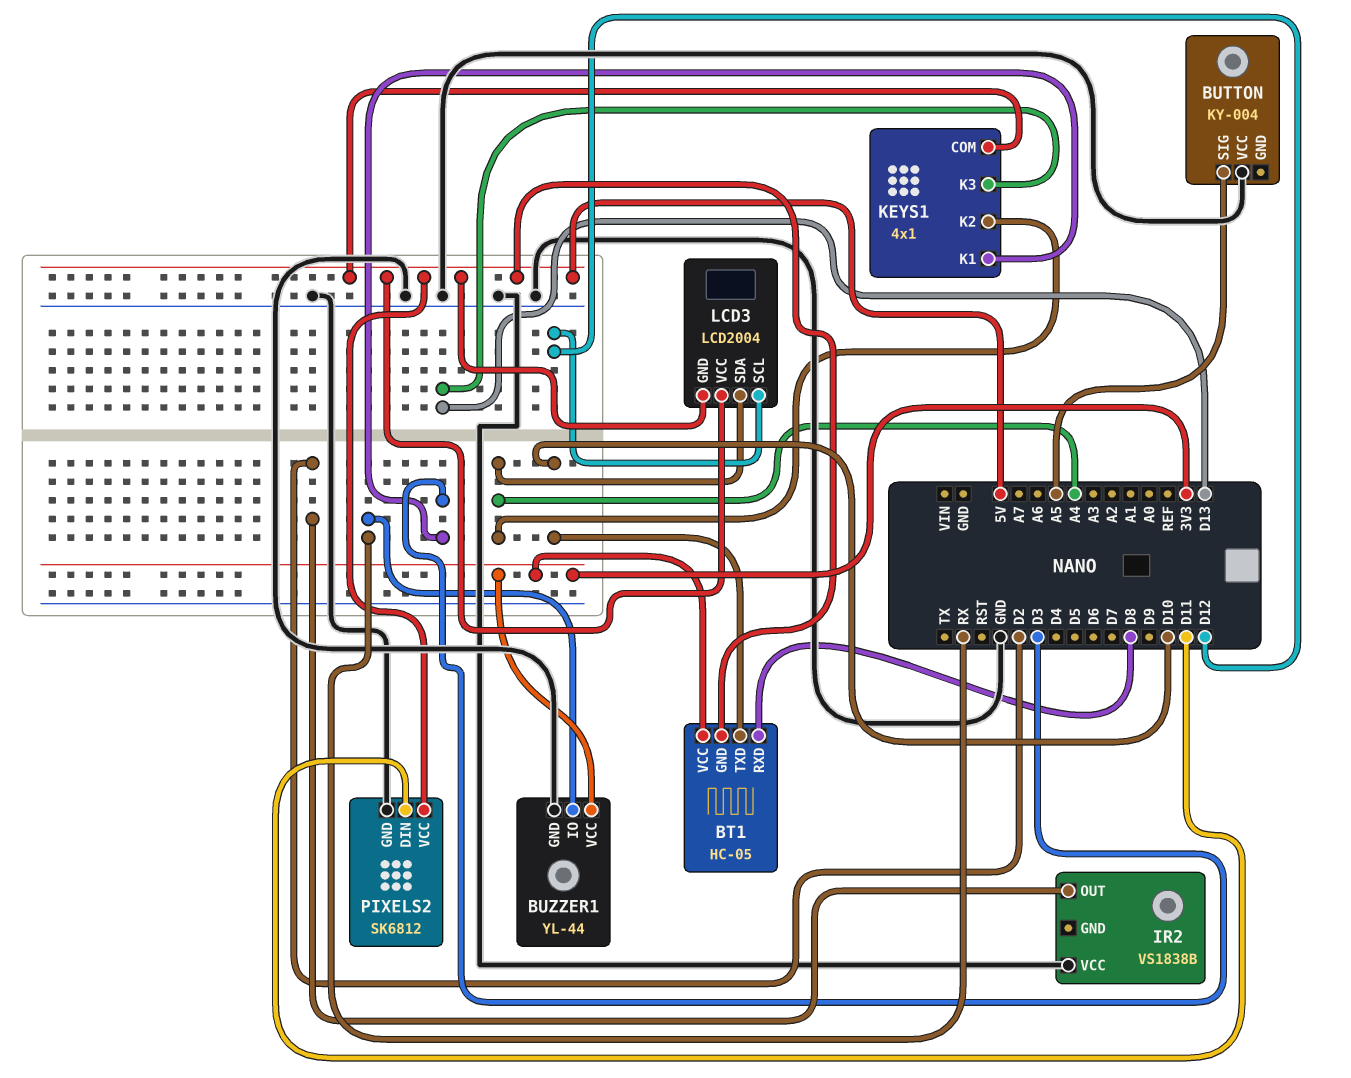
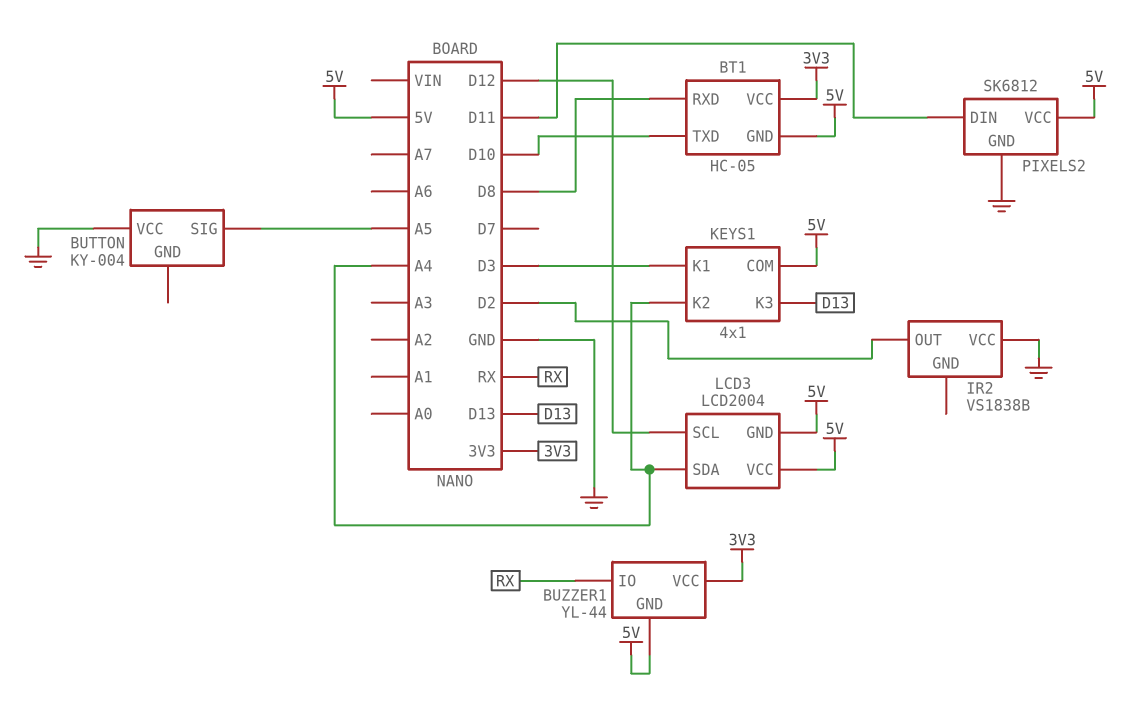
BUZZER1 pin GND: GND -> 5V

